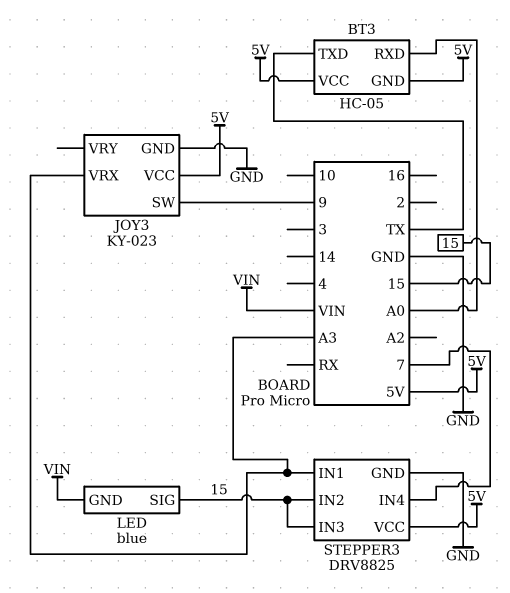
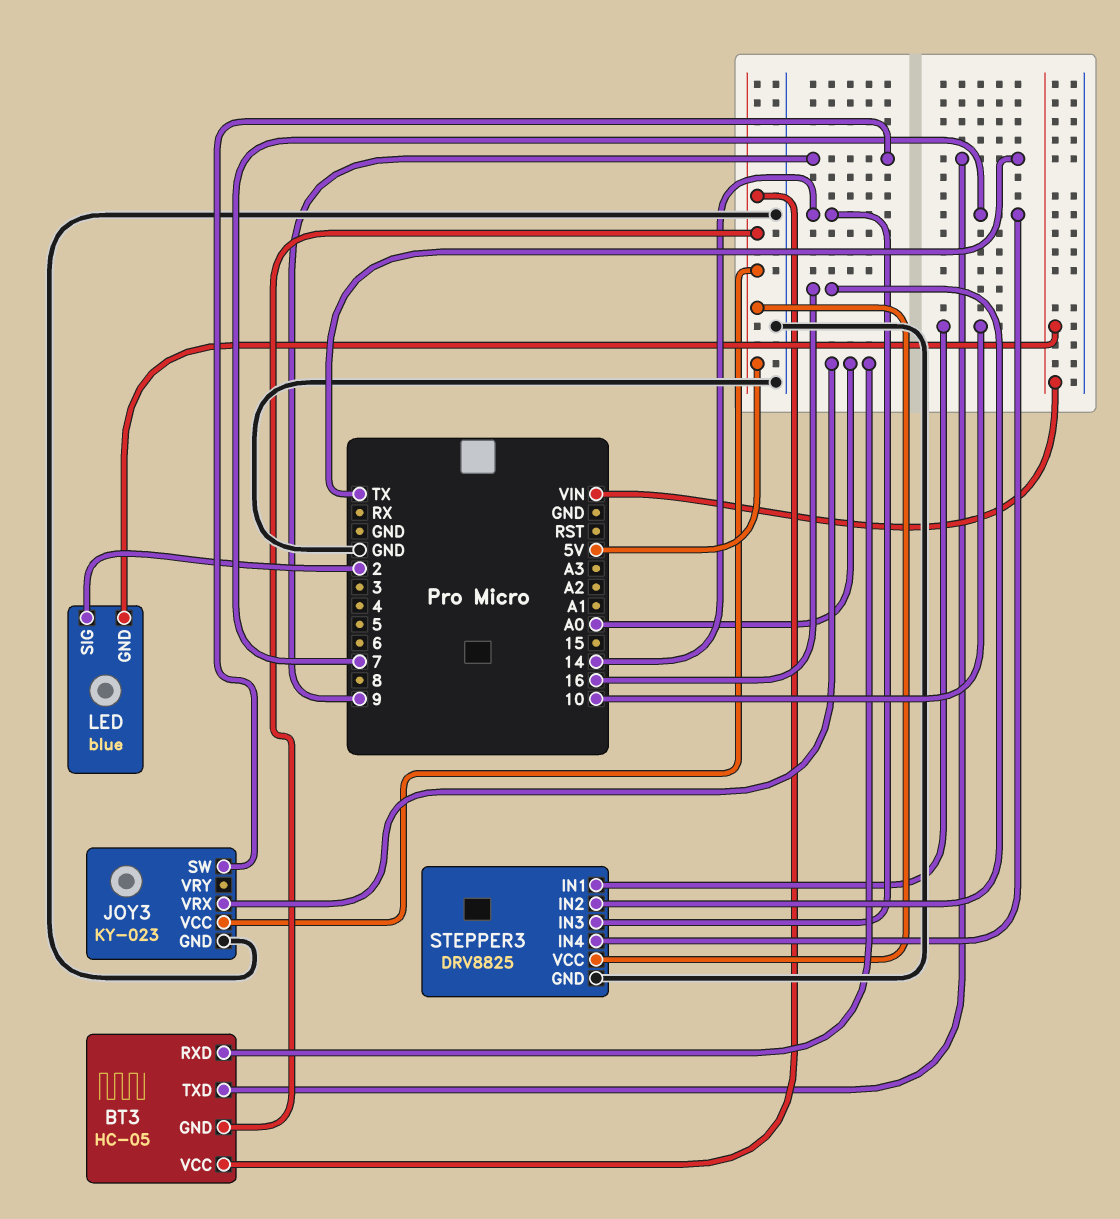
JOY3 pin VRX: A3 -> A0
LED pin SIG: 15 -> 2
STEPPER3 pin IN1: A3 -> 10
STEPPER3 pin IN2: 15 -> 16
STEPPER3 pin IN3: 15 -> 14

